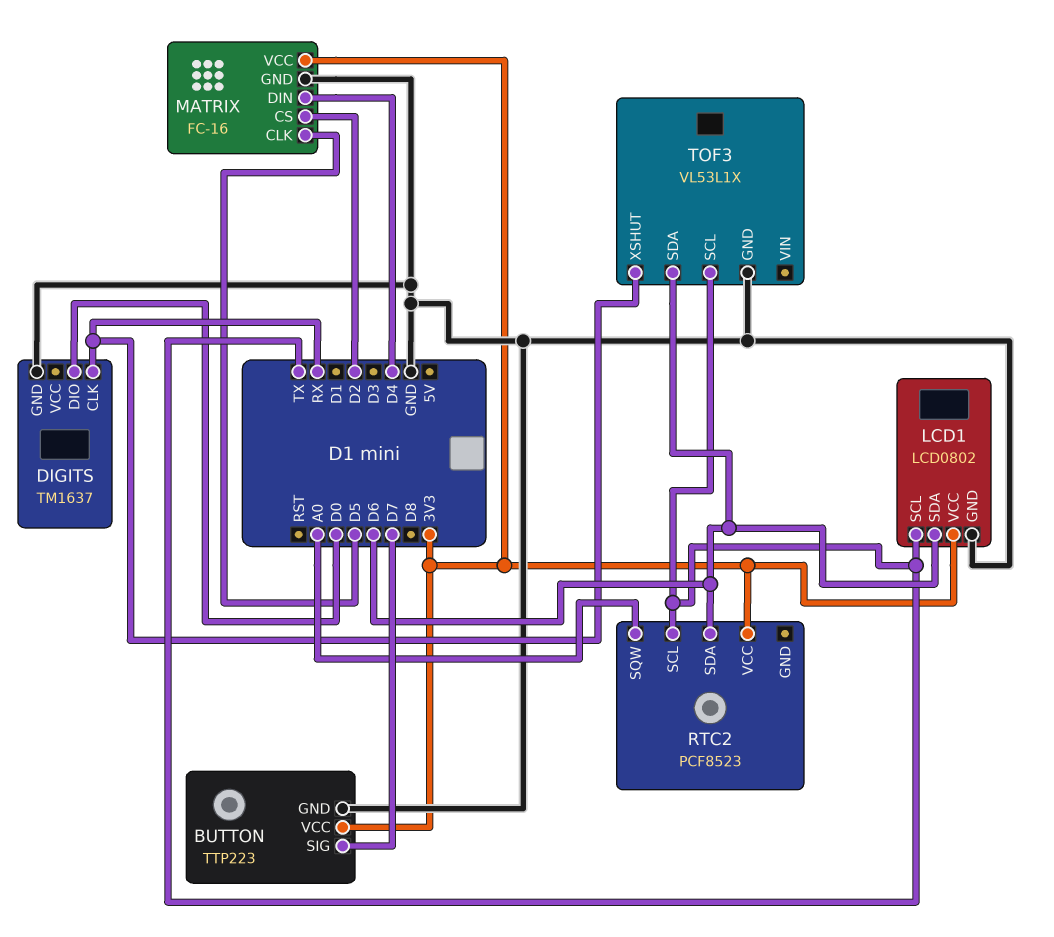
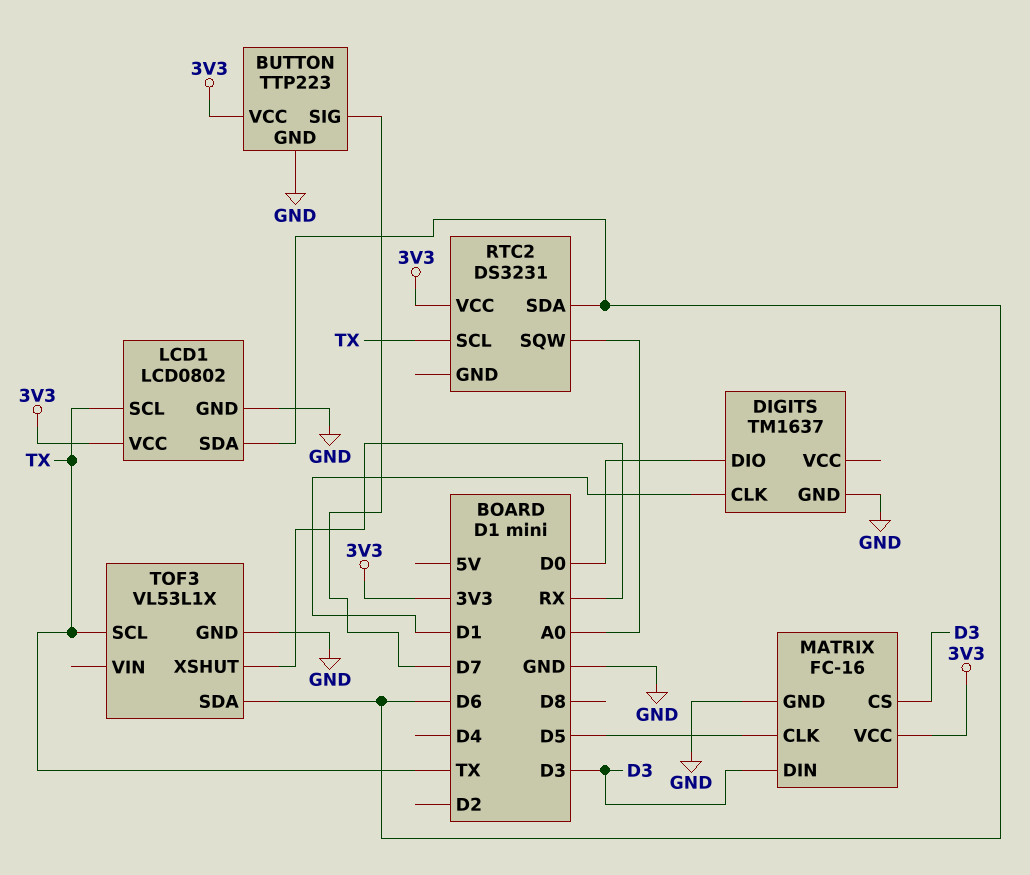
DIGITS pin CLK: RX -> D1
MATRIX pin CS: D2 -> D3
MATRIX pin DIN: D4 -> D3
RTC2: PCF8523 -> DS3231

